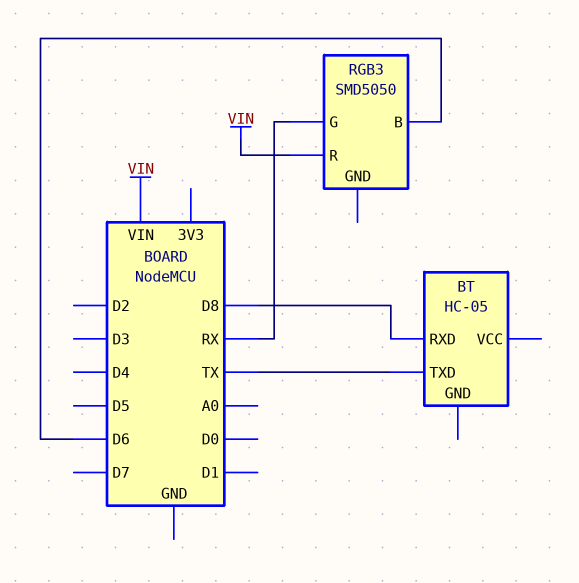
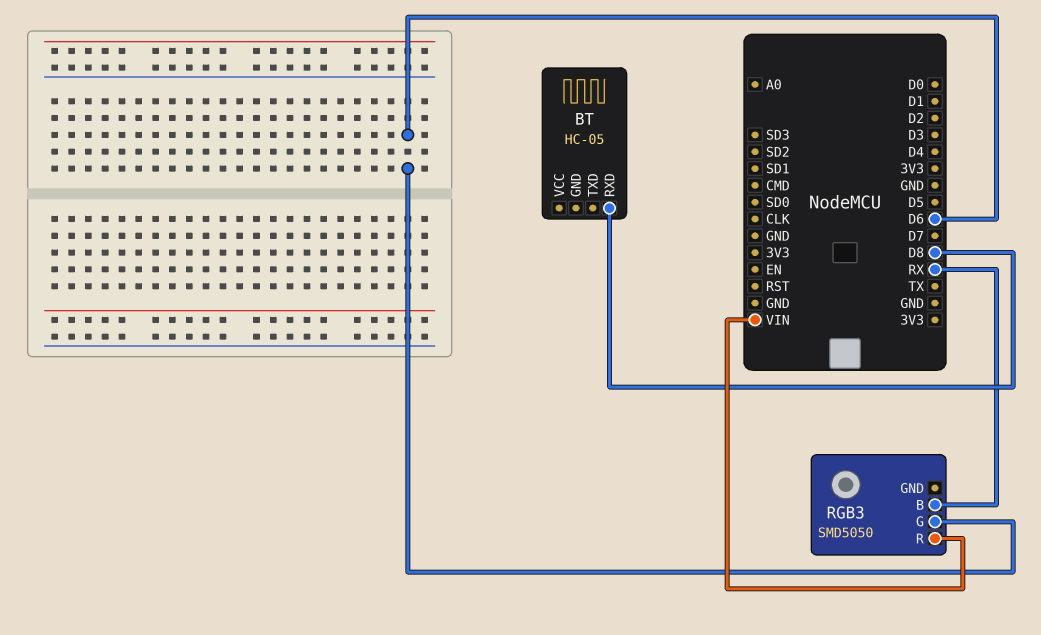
BT pin TXD: TX -> none
RGB3 pin B: D6 -> RX
RGB3 pin G: RX -> D6

